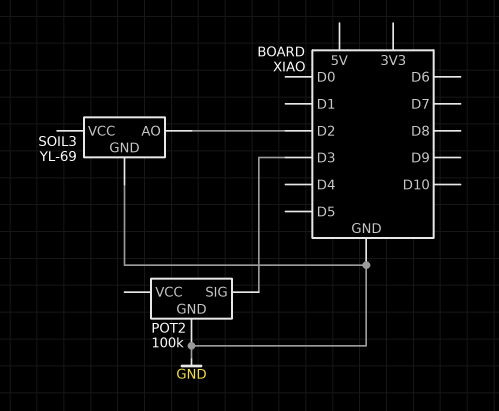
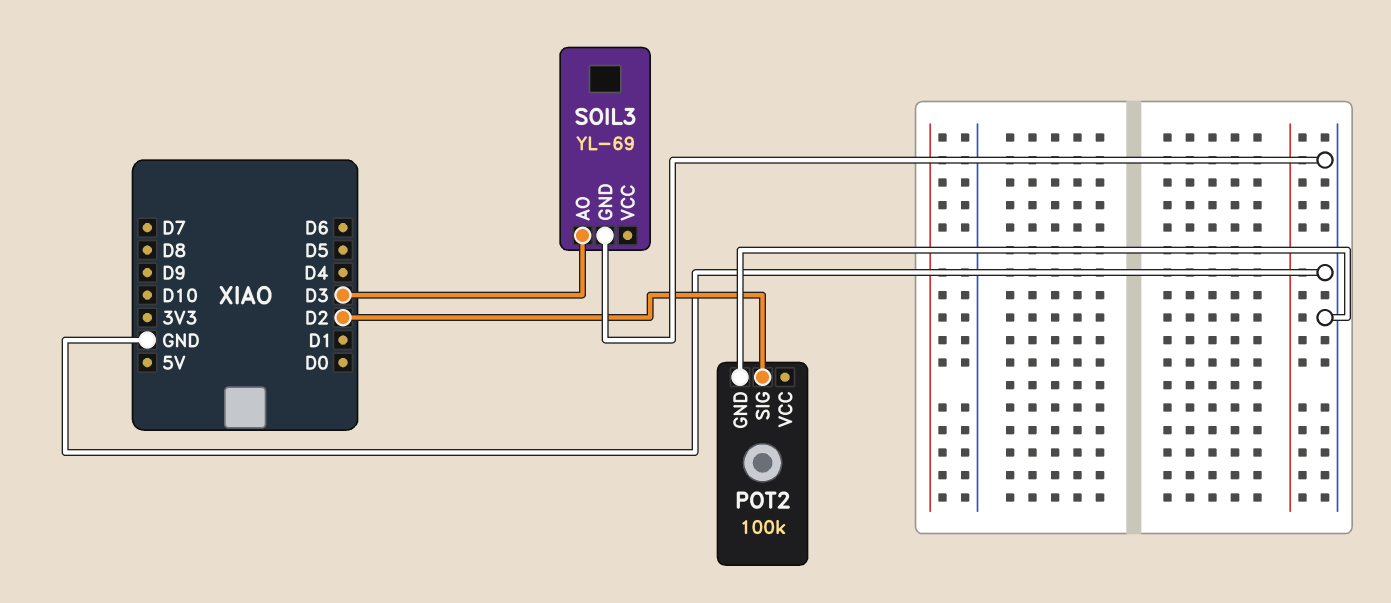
POT2 pin SIG: D3 -> D2
SOIL3 pin AO: D2 -> D3

